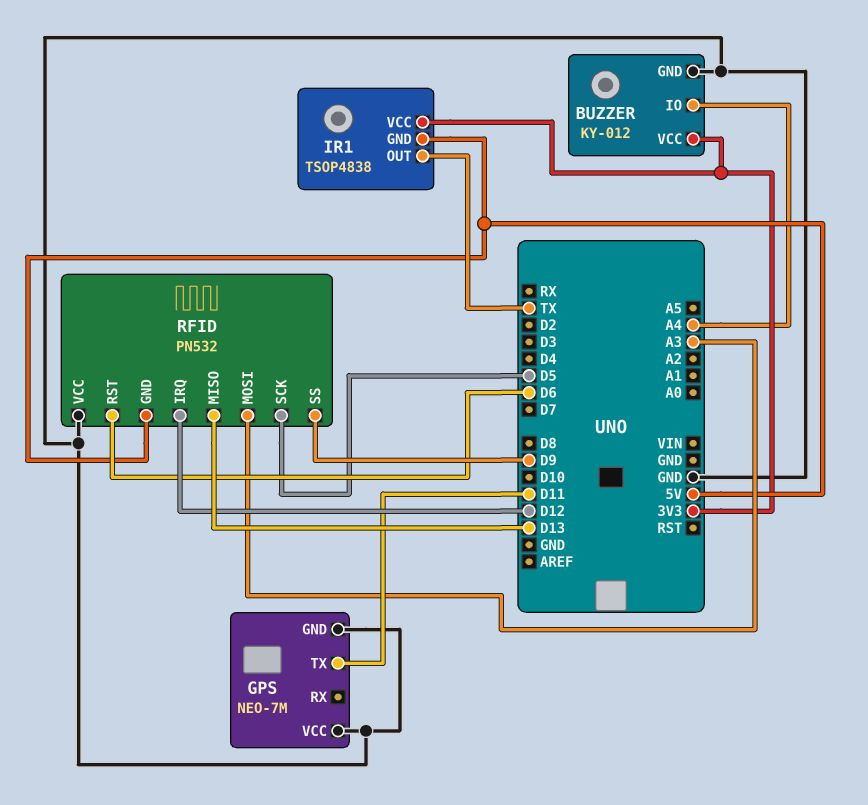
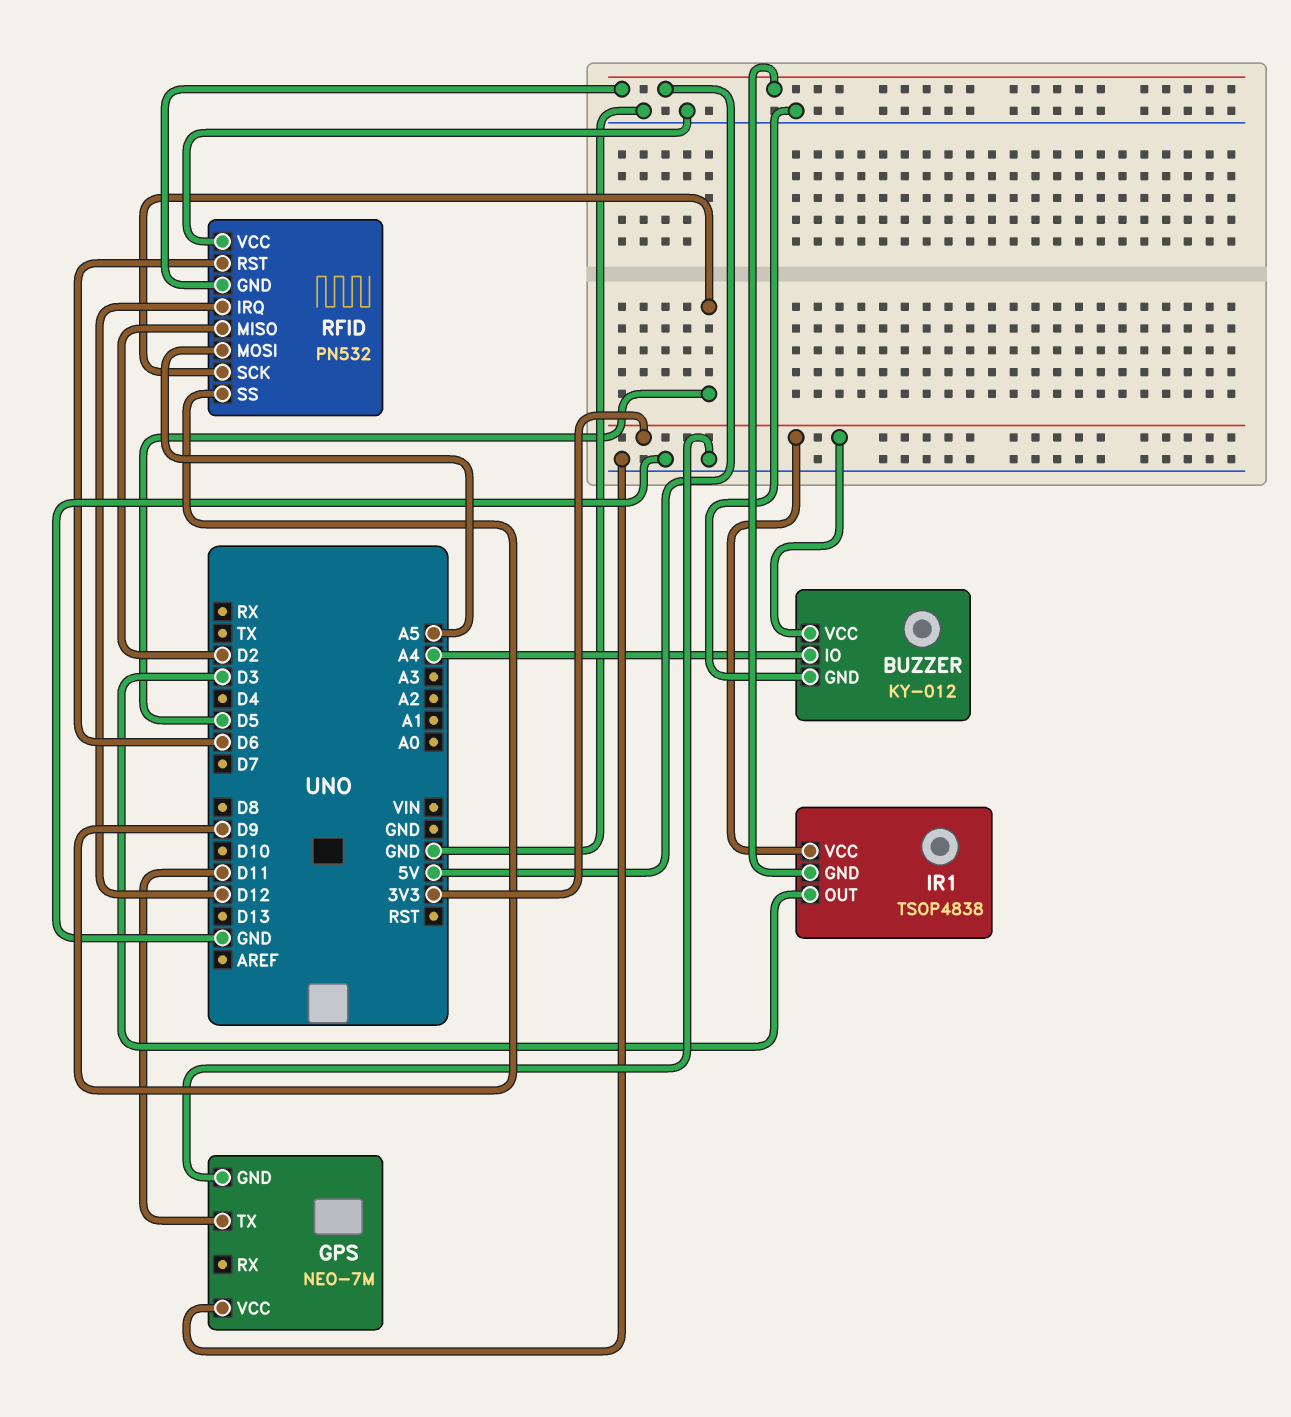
IR1 pin OUT: TX -> D3
RFID pin MISO: D13 -> D2
RFID pin MOSI: A3 -> A5

